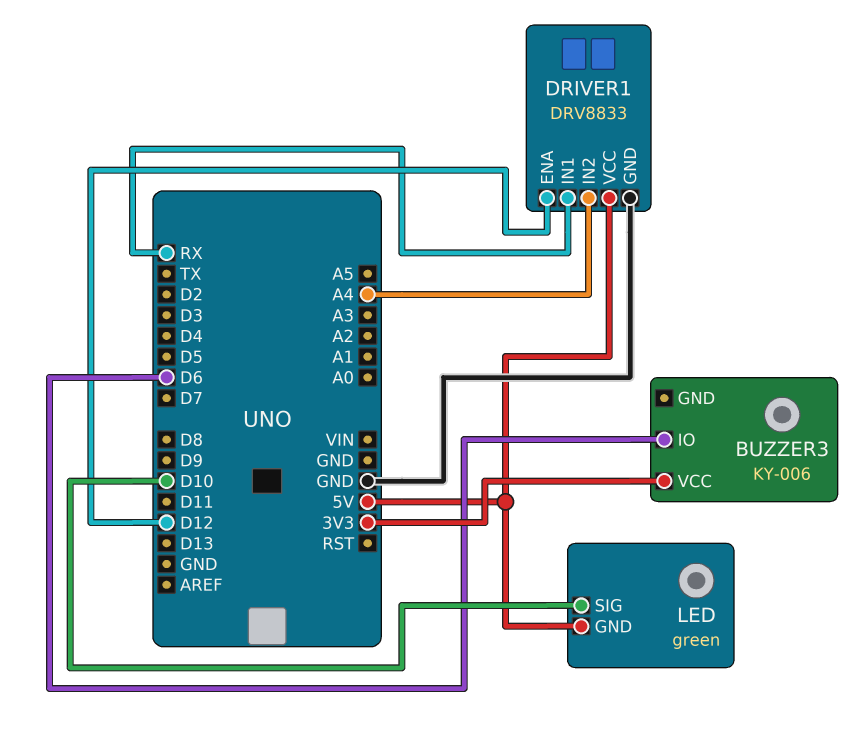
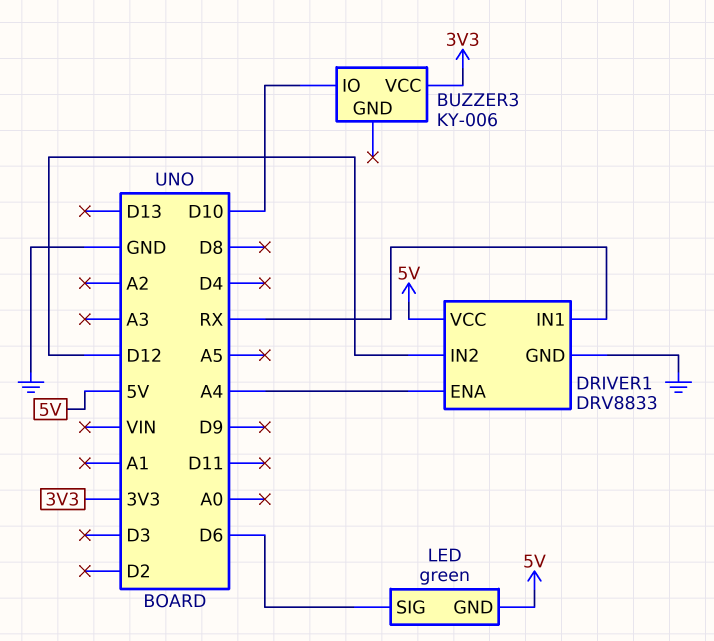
BUZZER3 pin IO: D6 -> D10
DRIVER1 pin ENA: D12 -> A4
DRIVER1 pin IN2: A4 -> D12
LED pin SIG: D10 -> D6

